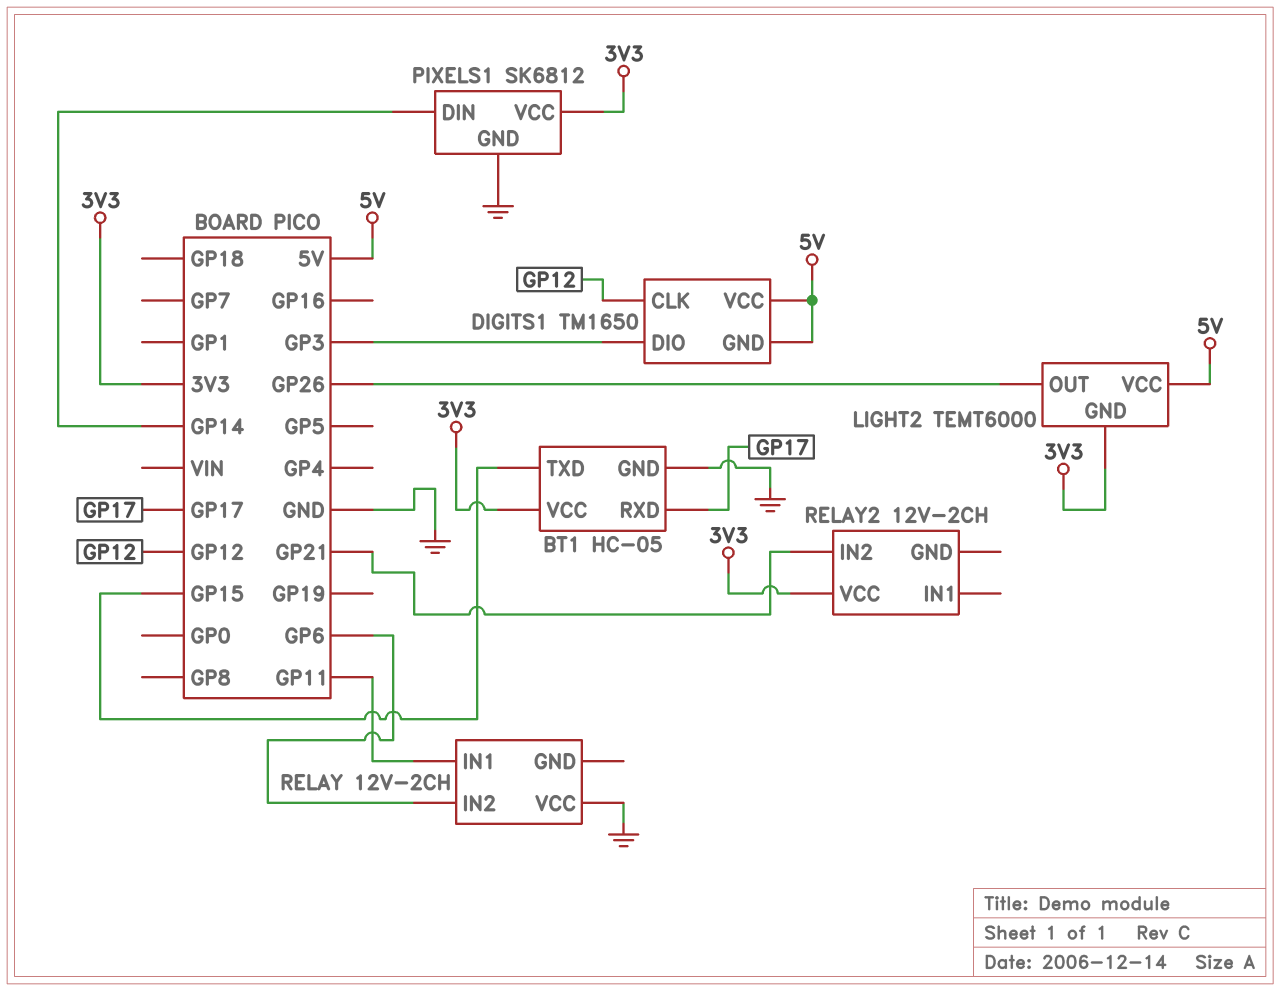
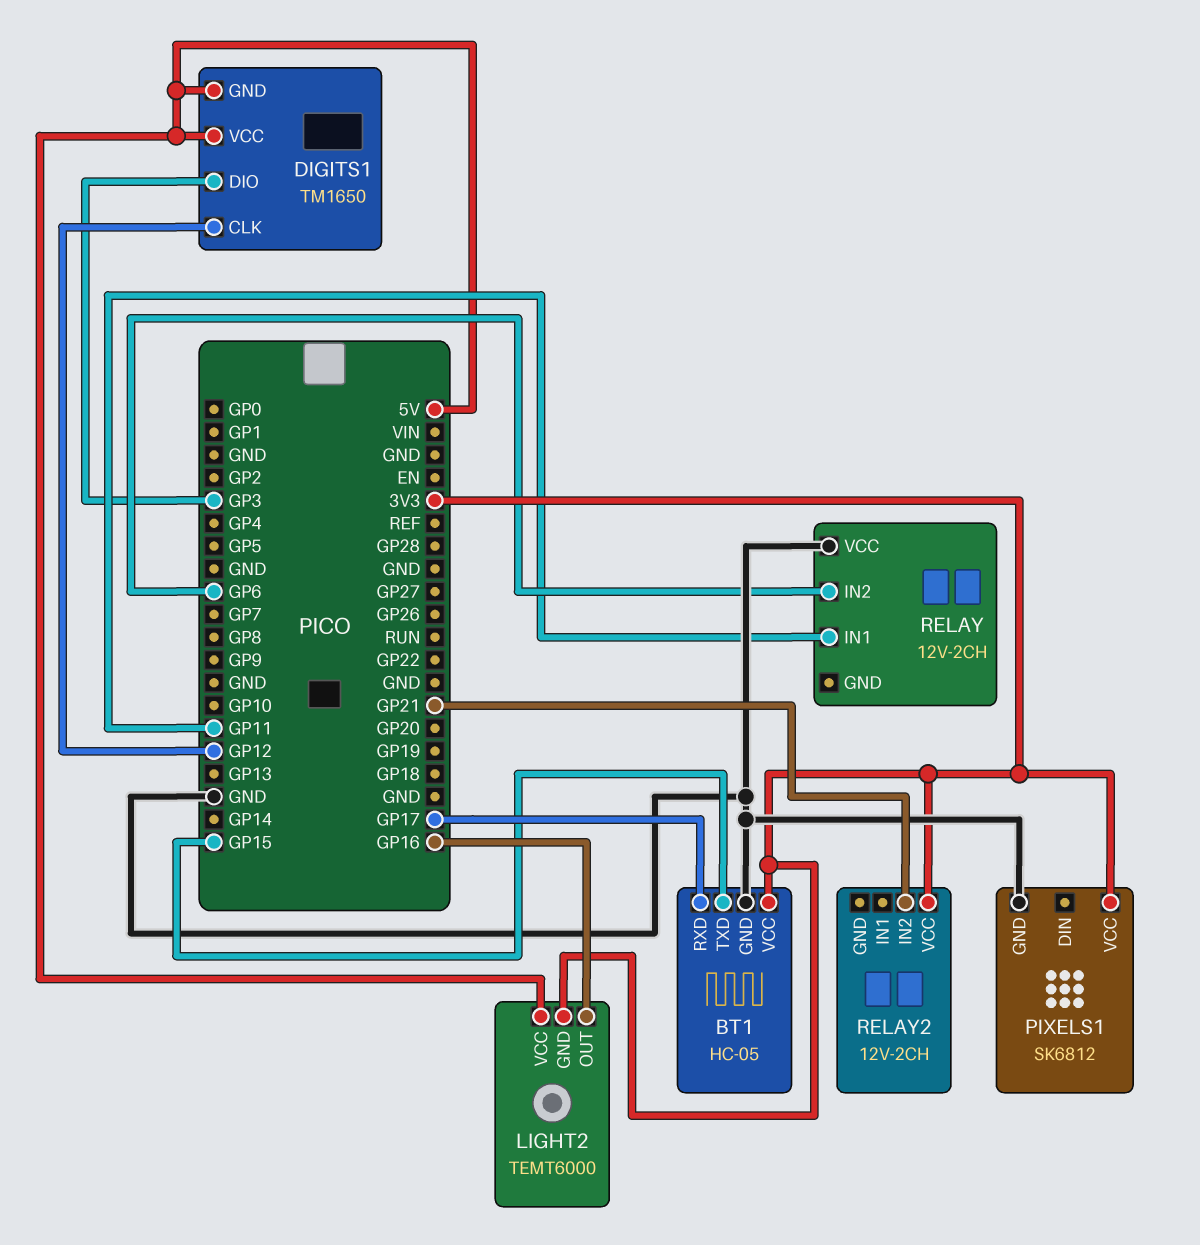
LIGHT2 pin OUT: GP26 -> GP16
PIXELS1 pin DIN: GP14 -> none

